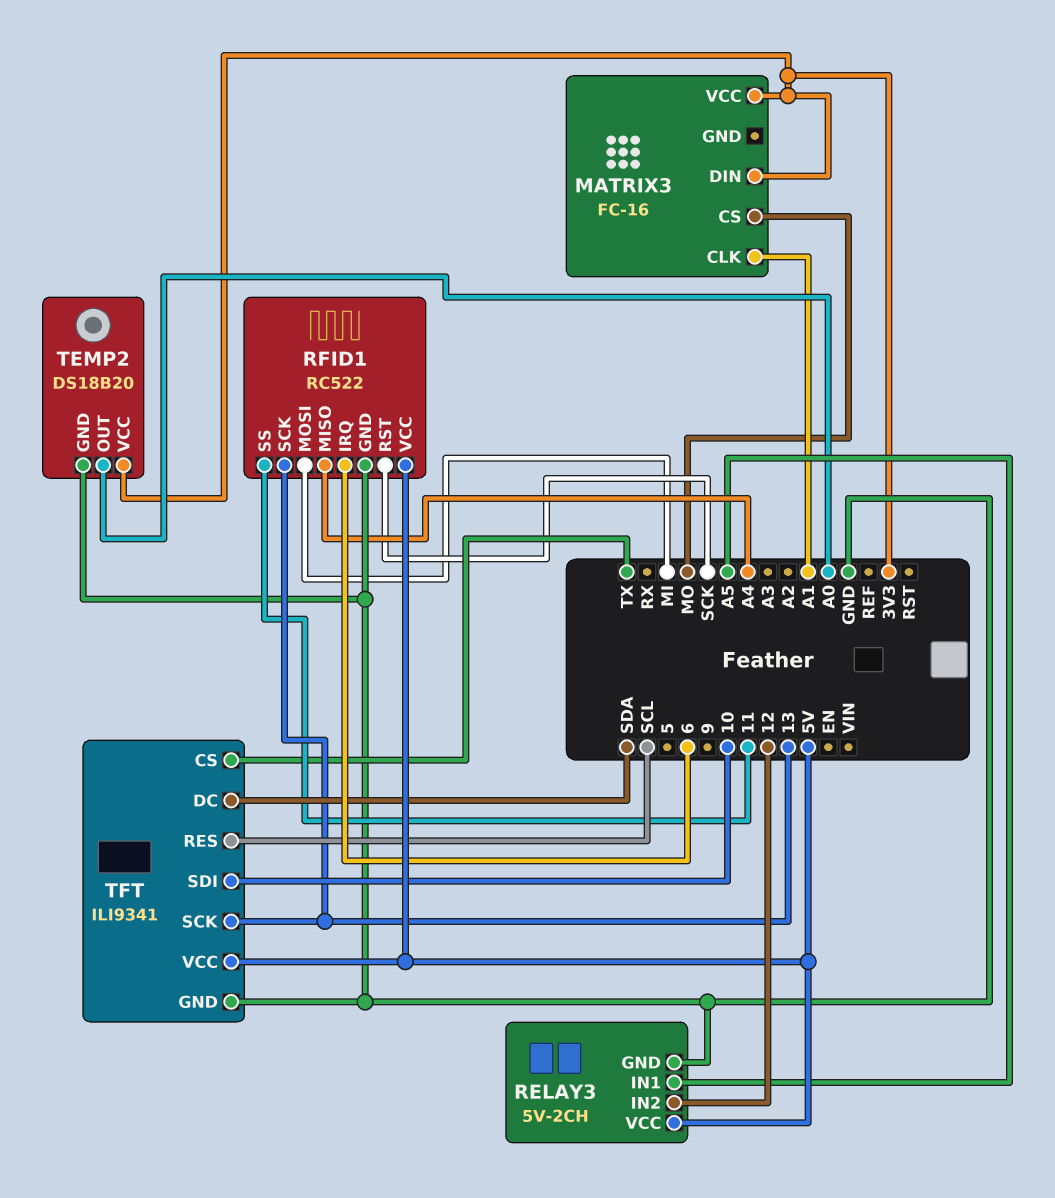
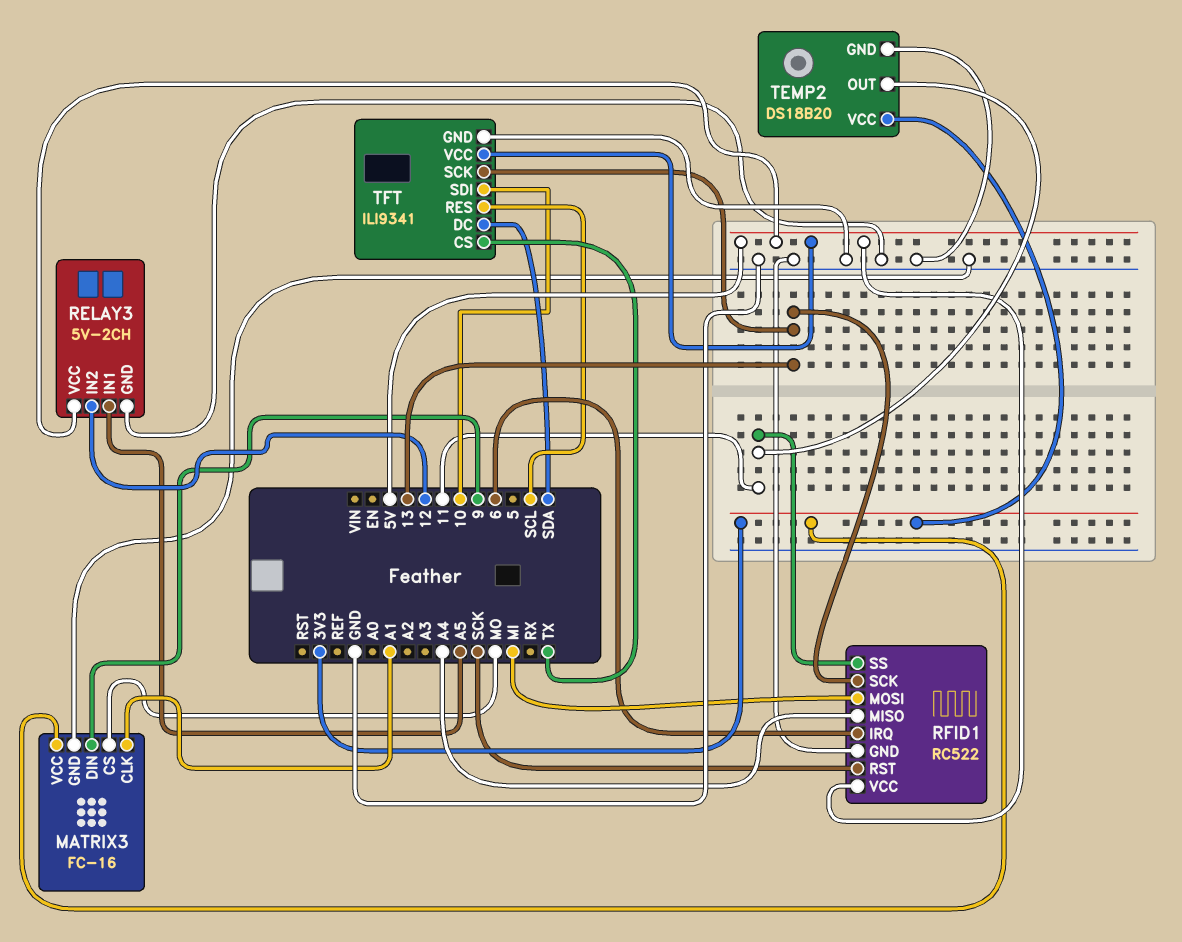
MATRIX3 pin DIN: 3V3 -> 9
MATRIX3 pin GND: none -> GND
TEMP2 pin OUT: A0 -> 11

